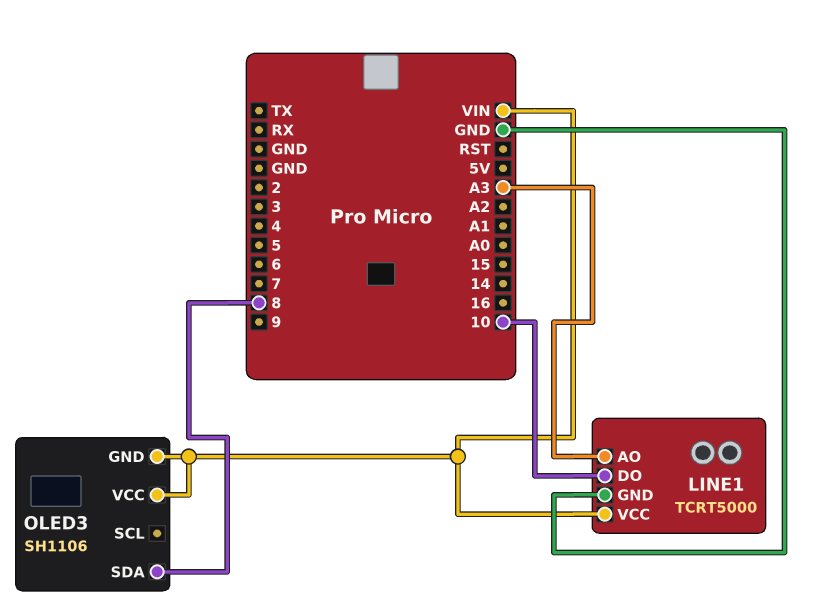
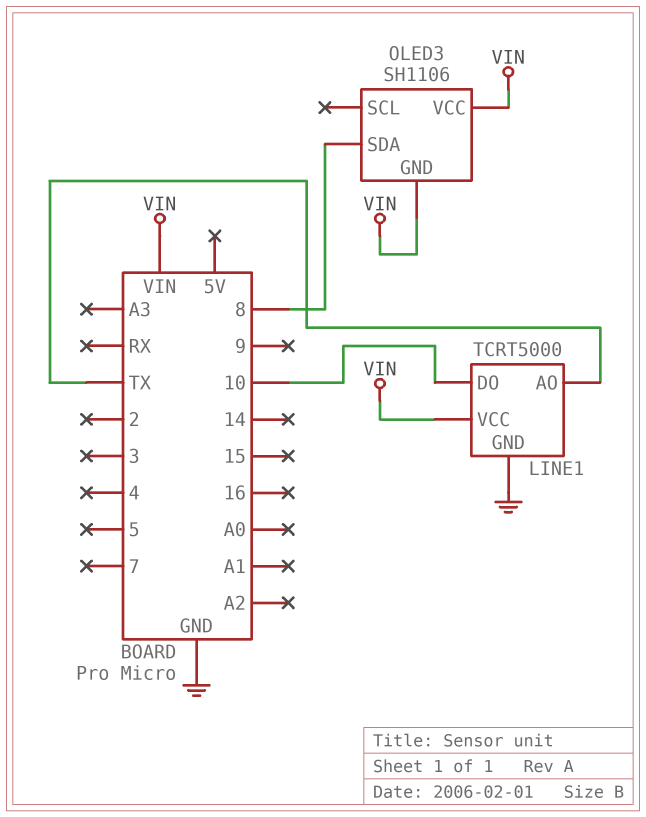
LINE1 pin AO: A3 -> TX

